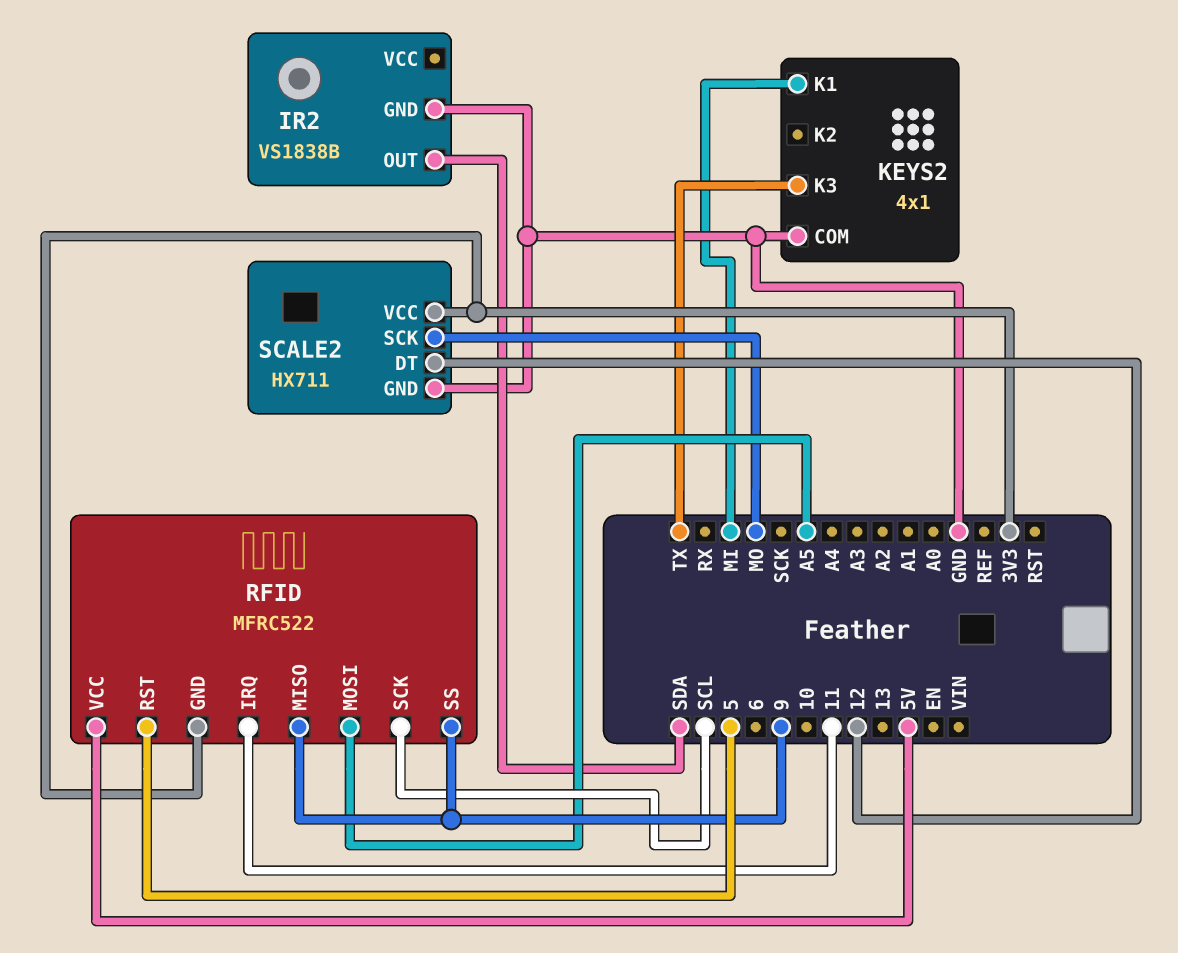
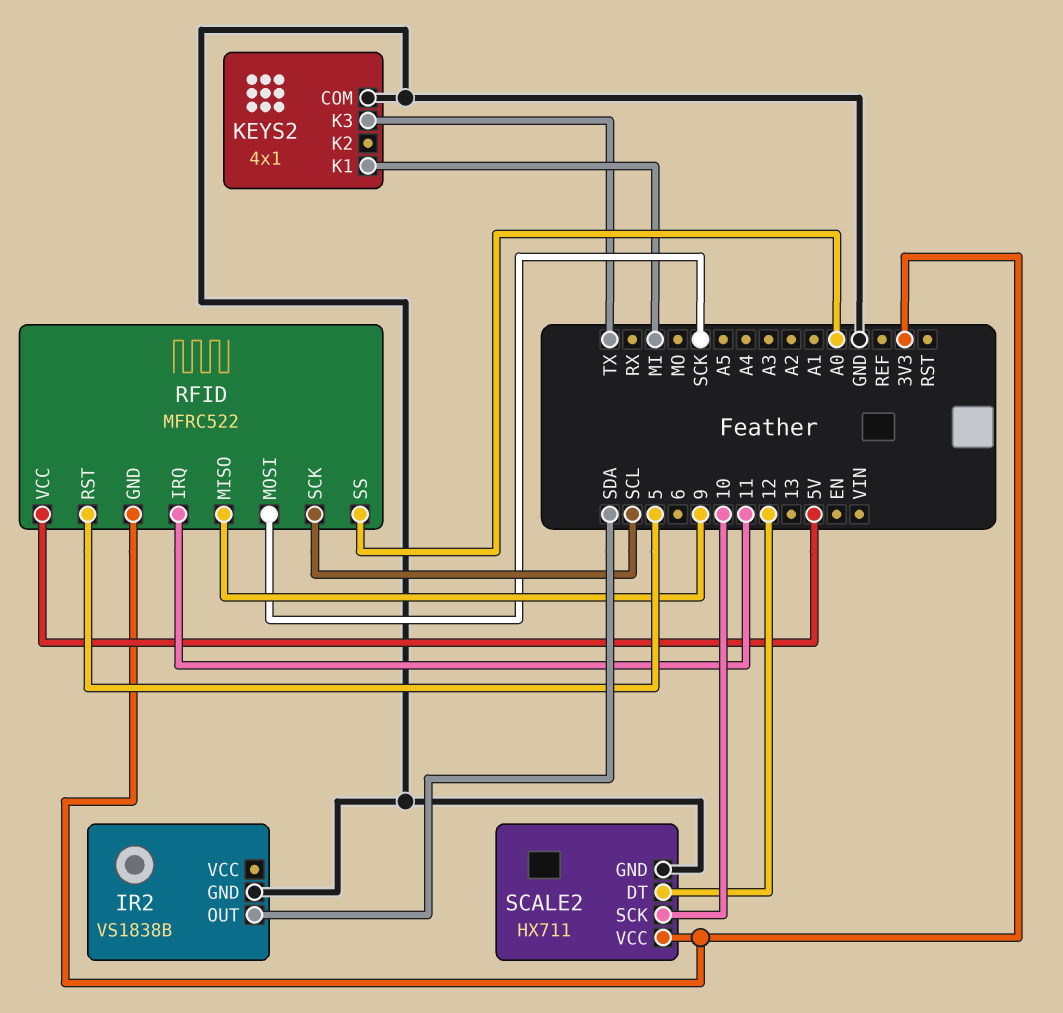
RFID pin MOSI: A5 -> SCK
RFID pin SS: 9 -> A0
SCALE2 pin SCK: MO -> 10

